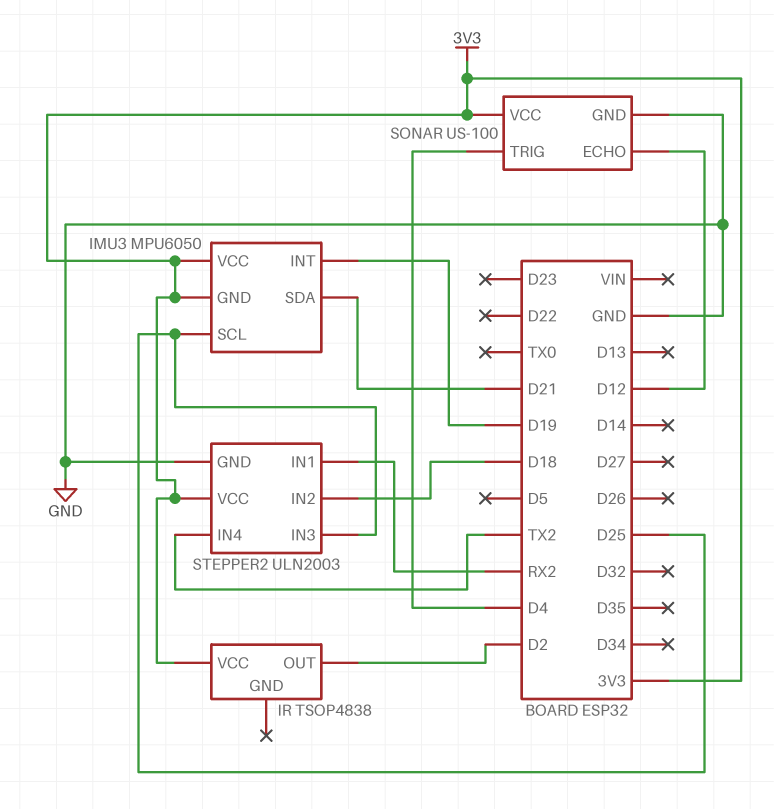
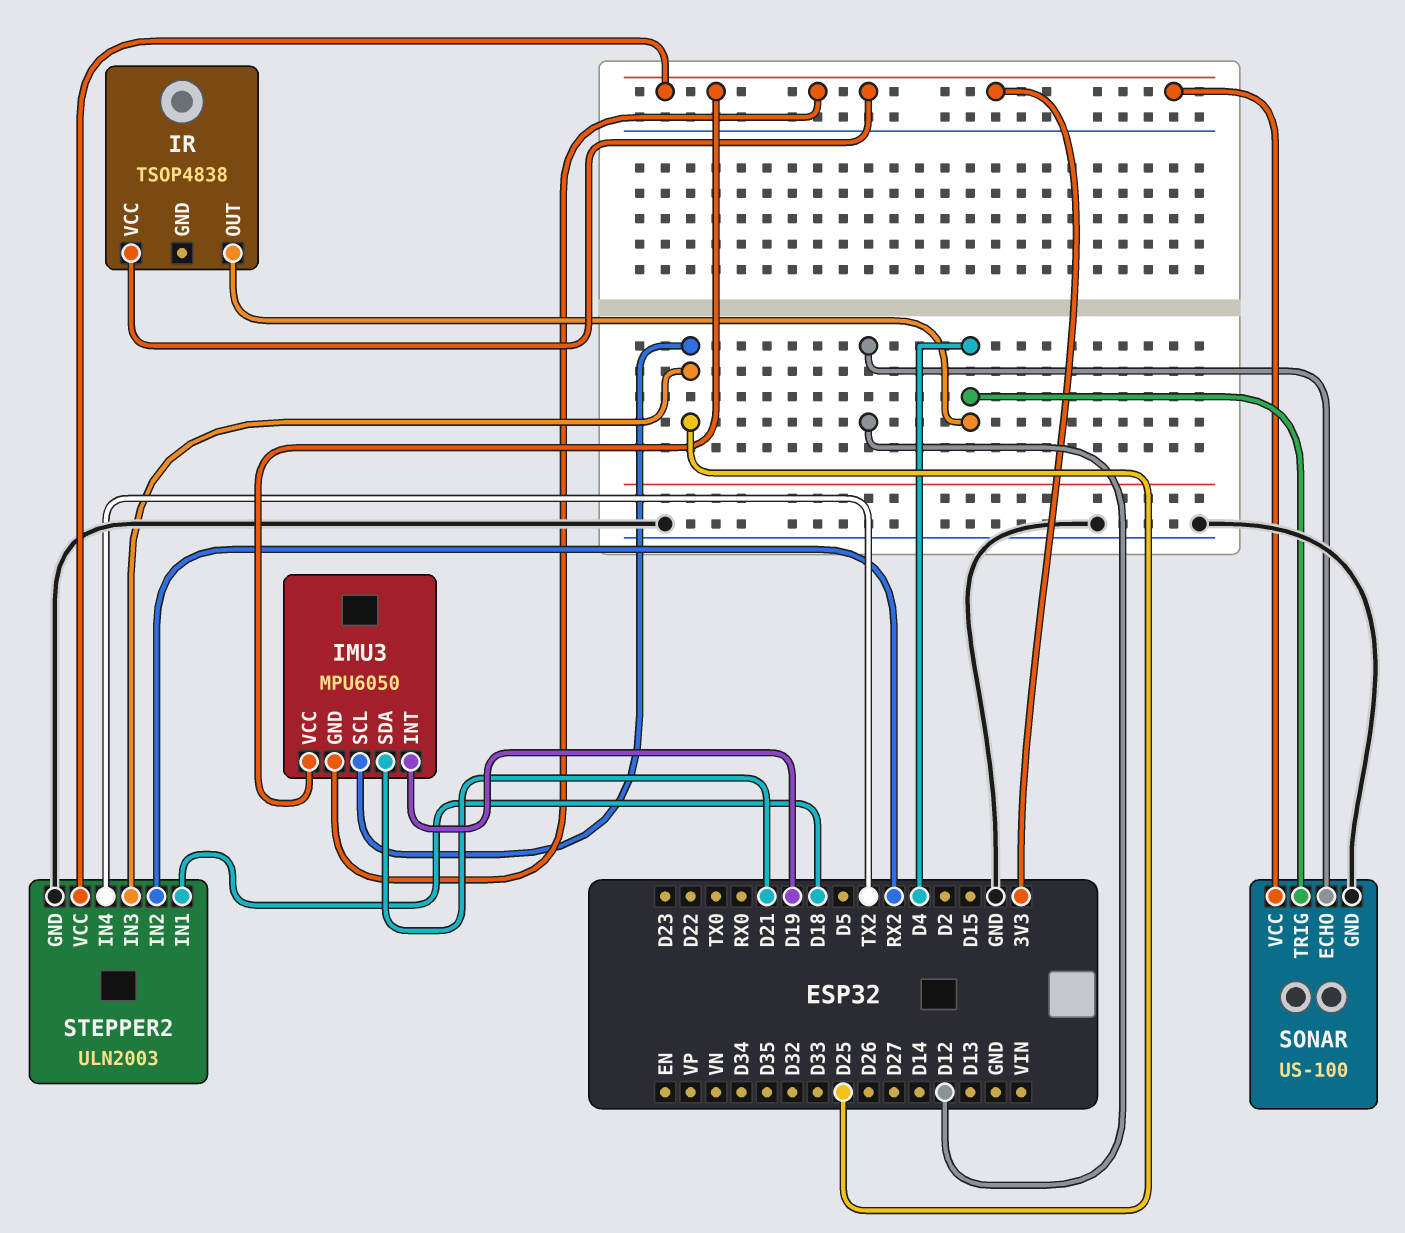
IR pin OUT: D2 -> D4
STEPPER2 pin IN1: RX2 -> D18
STEPPER2 pin IN2: D18 -> RX2

